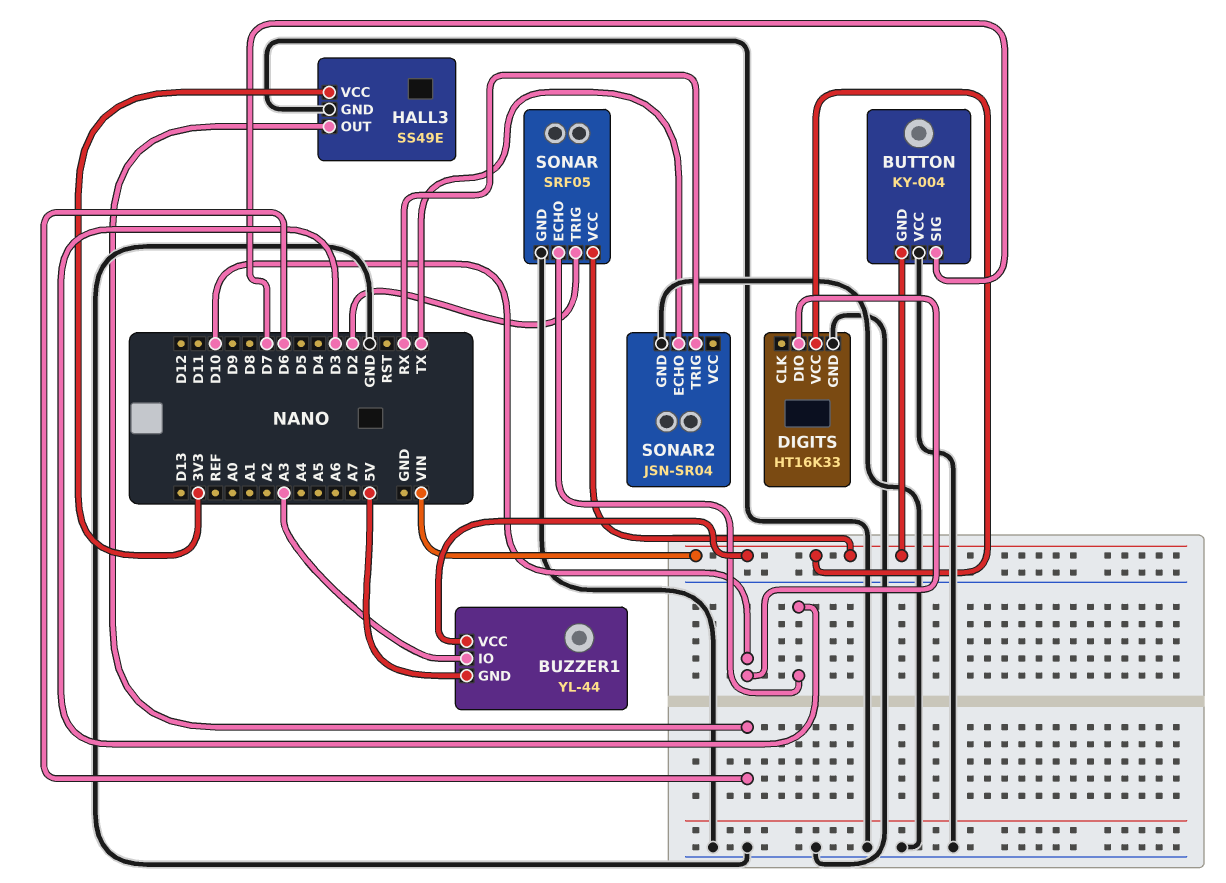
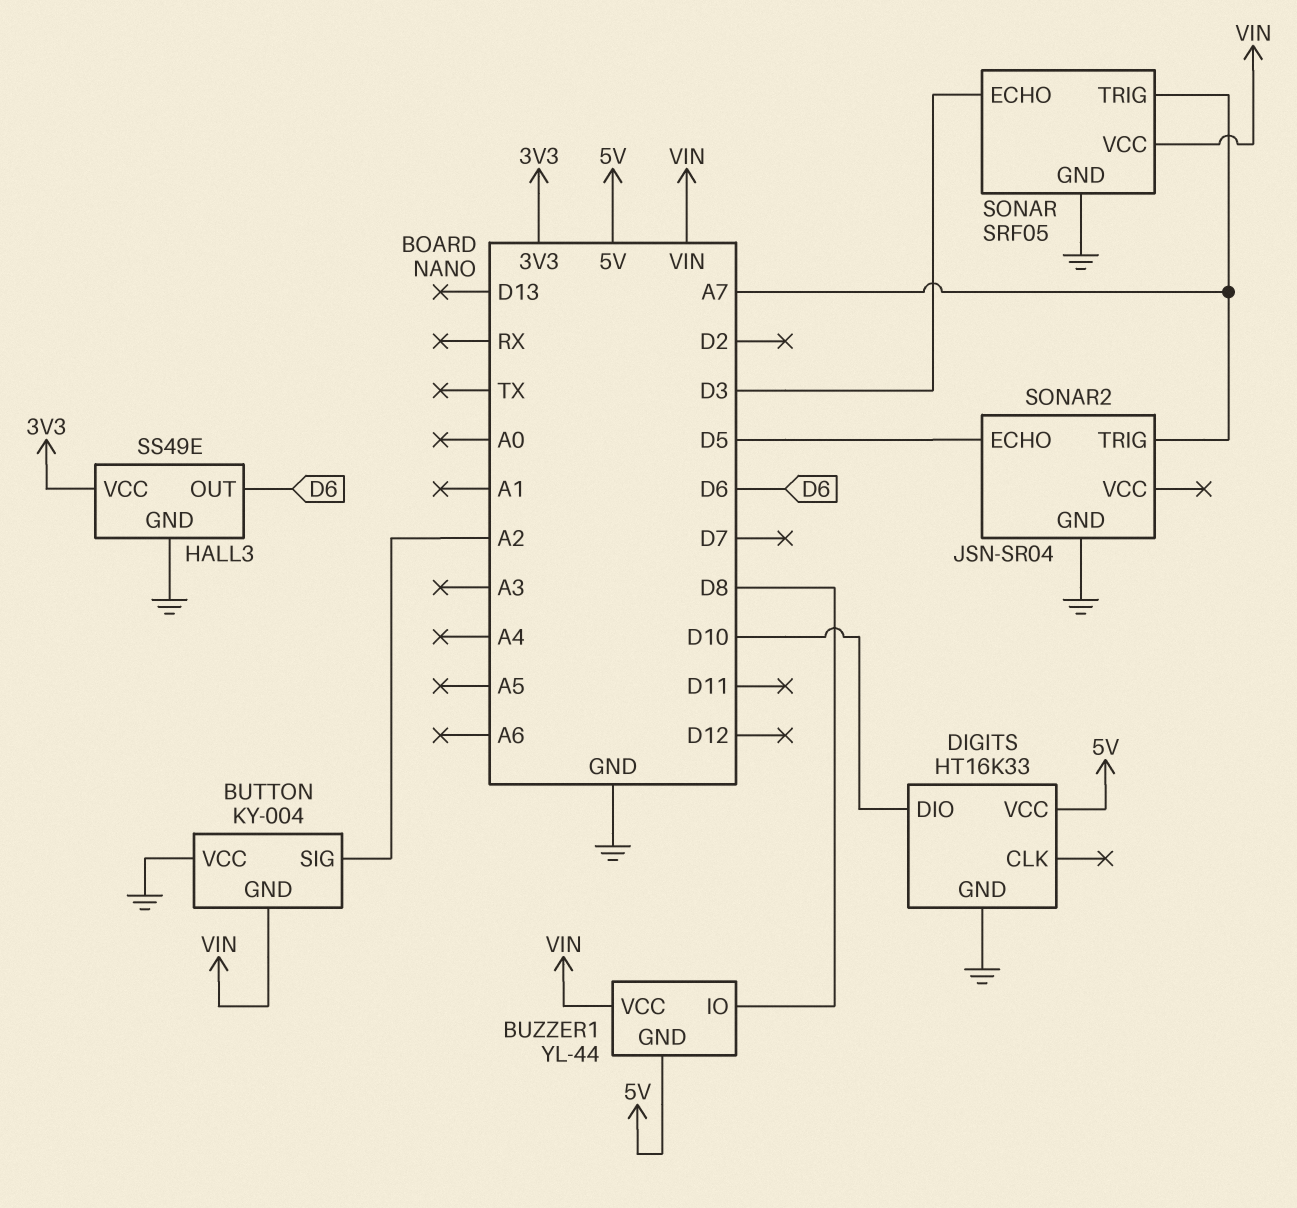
BUTTON pin SIG: D7 -> A2
BUZZER1 pin IO: A3 -> D8
DIGITS pin VCC: VIN -> 5V
SONAR pin TRIG: D2 -> A7
SONAR2 pin ECHO: TX -> D5
SONAR2 pin TRIG: RX -> A7

